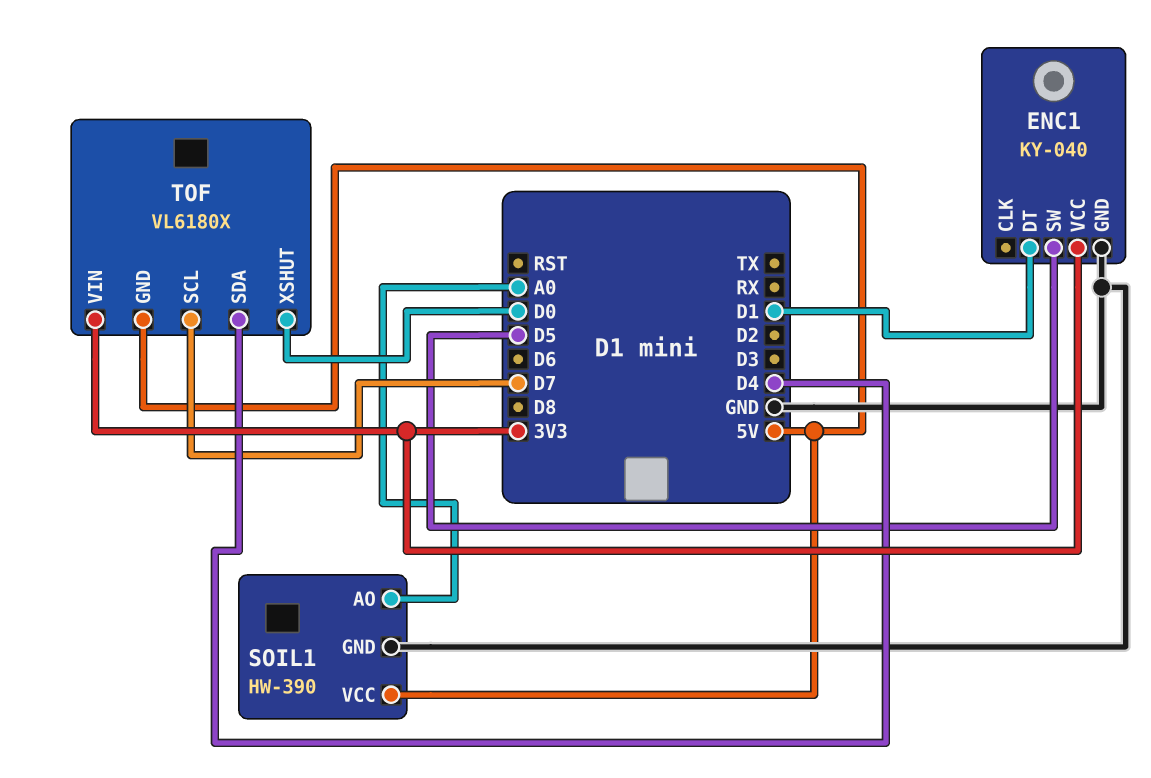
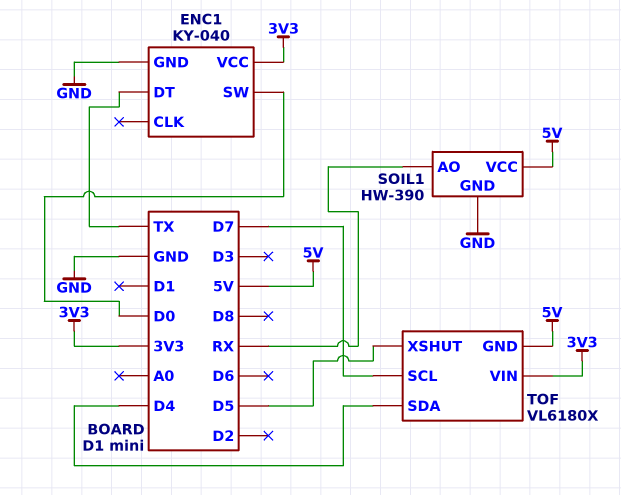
ENC1 pin DT: D1 -> TX
ENC1 pin SW: D5 -> D0
SOIL1 pin AO: A0 -> RX
TOF pin XSHUT: D0 -> D5

